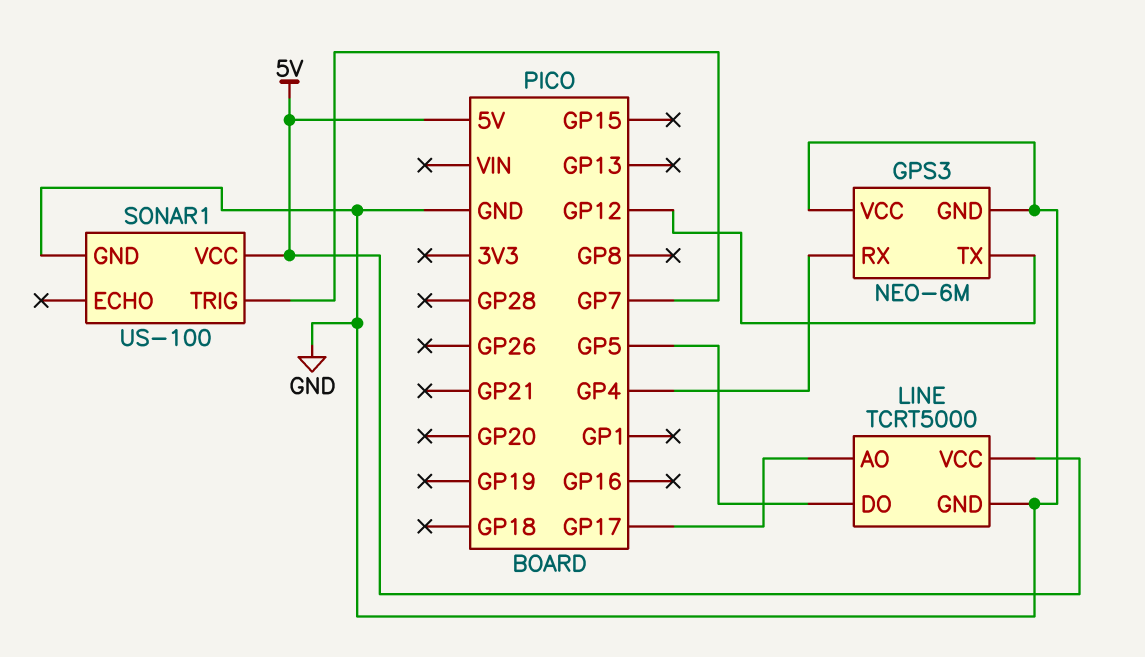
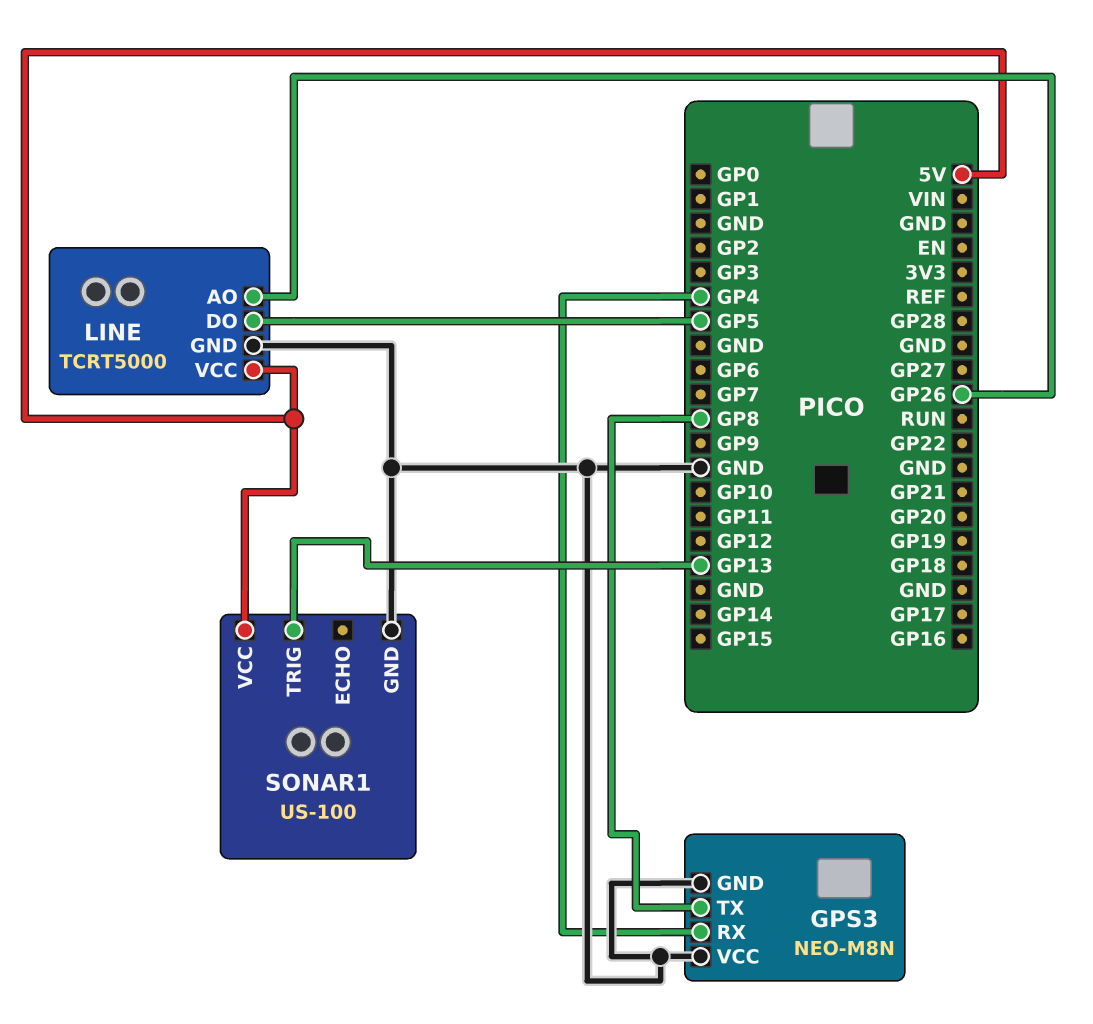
GPS3: NEO-6M -> NEO-M8N
GPS3 pin TX: GP12 -> GP8
LINE pin AO: GP17 -> GP26
SONAR1 pin TRIG: GP7 -> GP13

